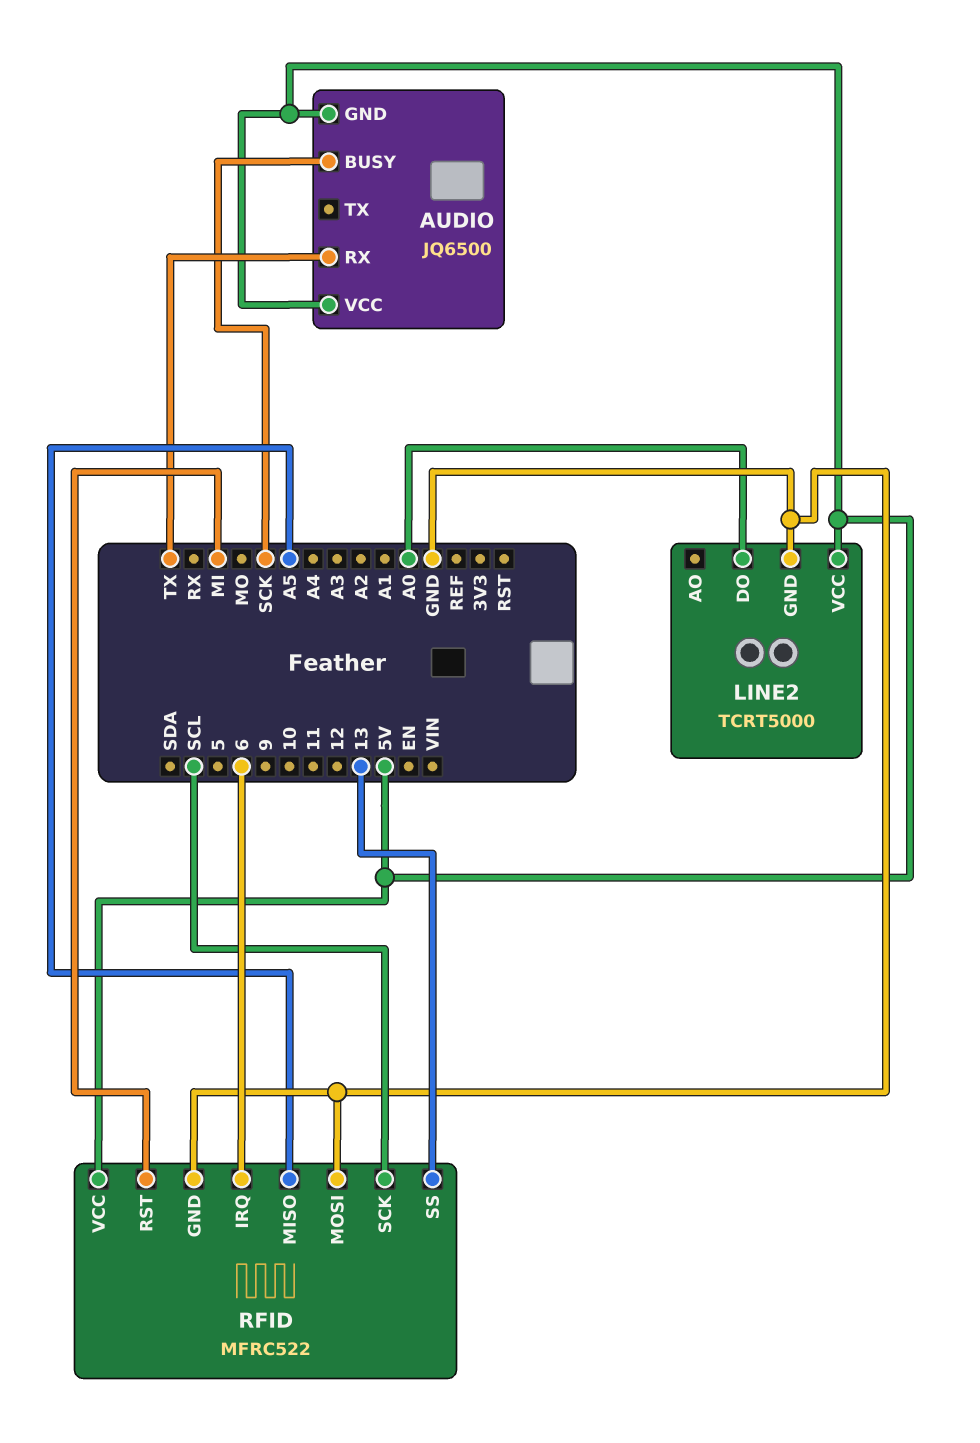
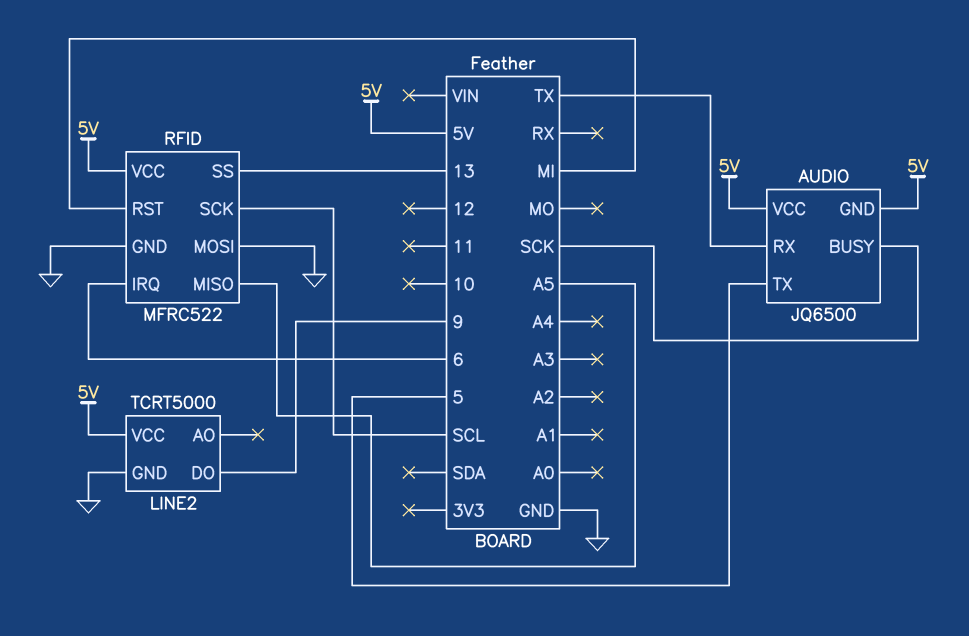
AUDIO pin TX: none -> 5
LINE2 pin DO: A0 -> 9

